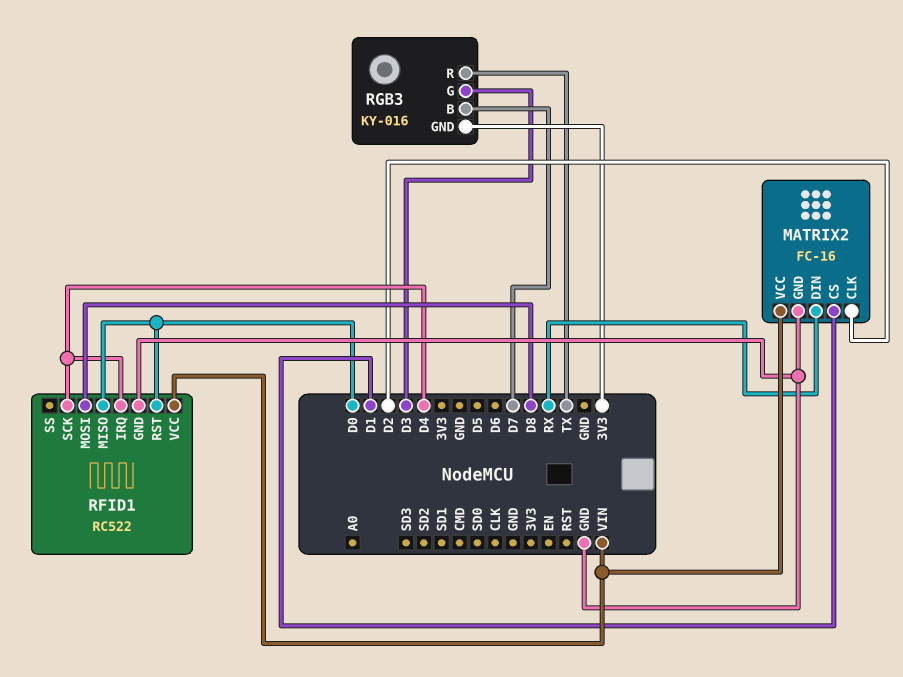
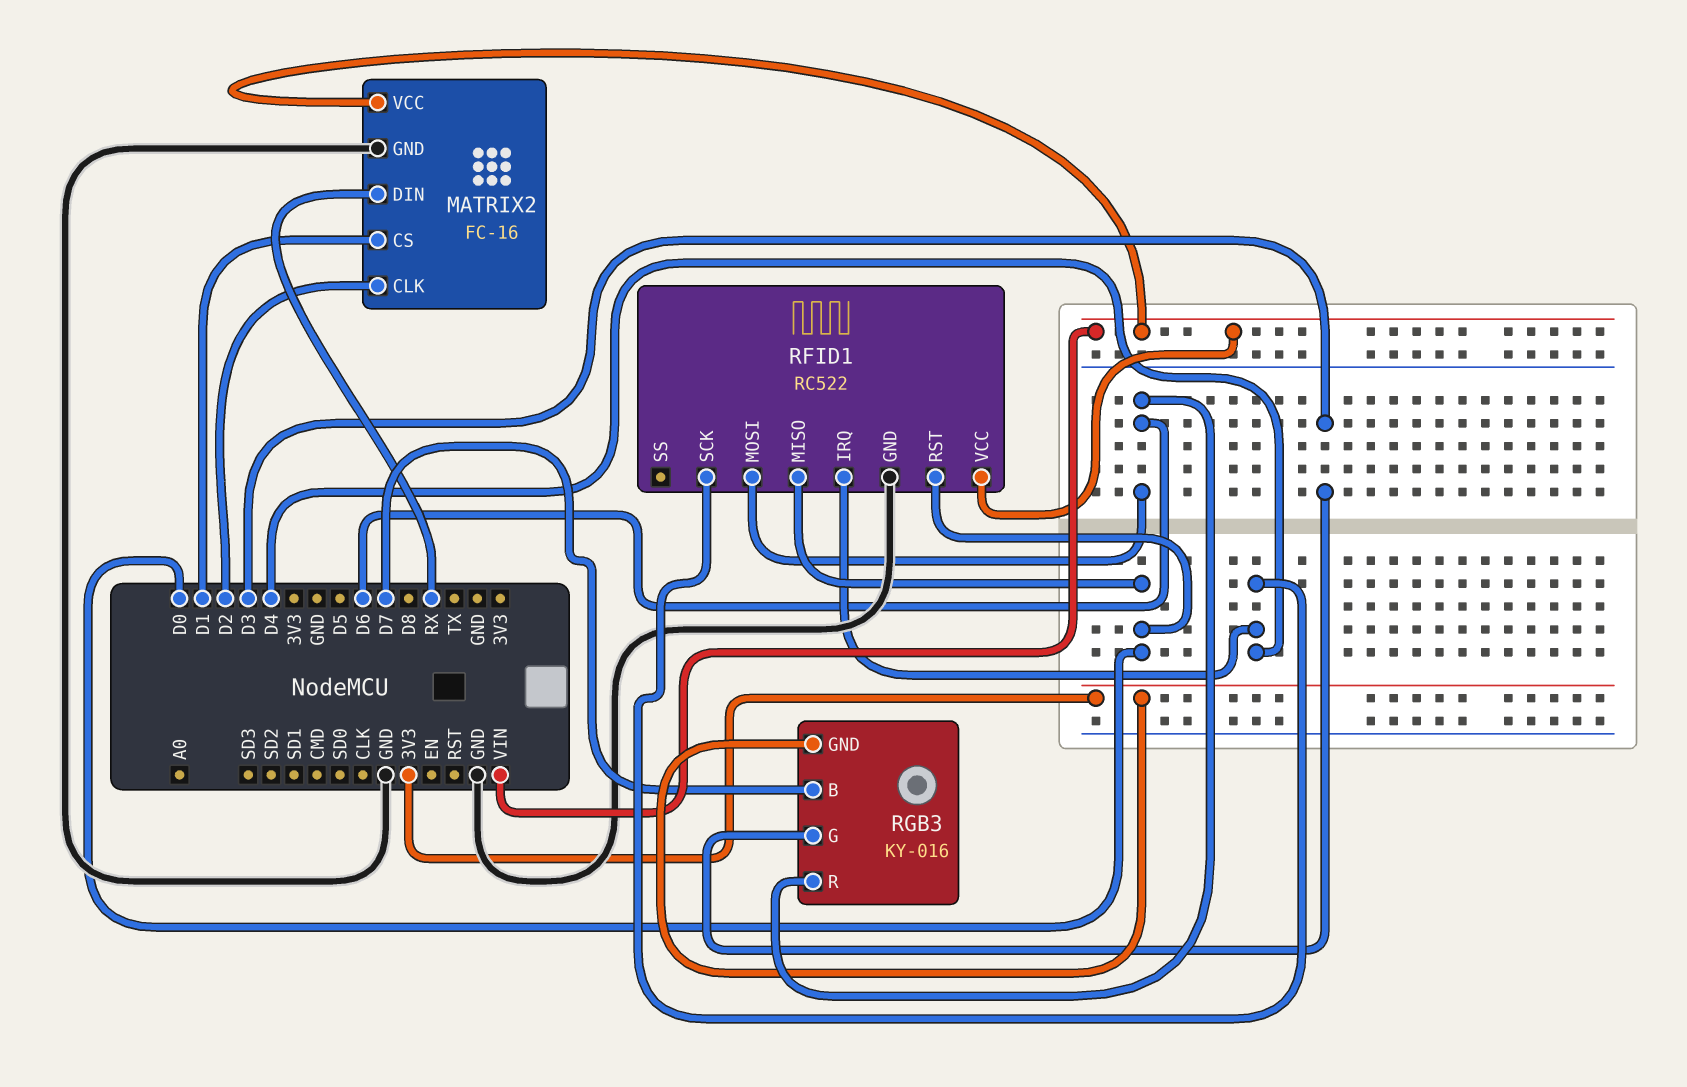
RFID1 pin MOSI: D8 -> D6
RGB3 pin R: TX -> D6

